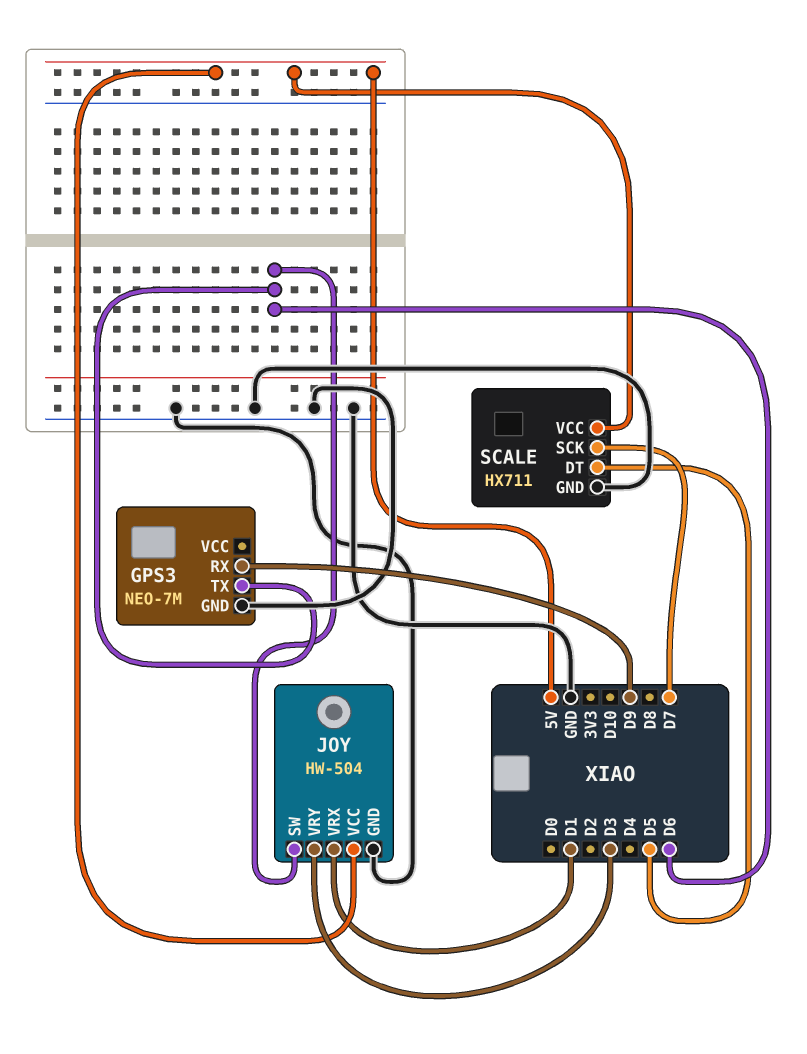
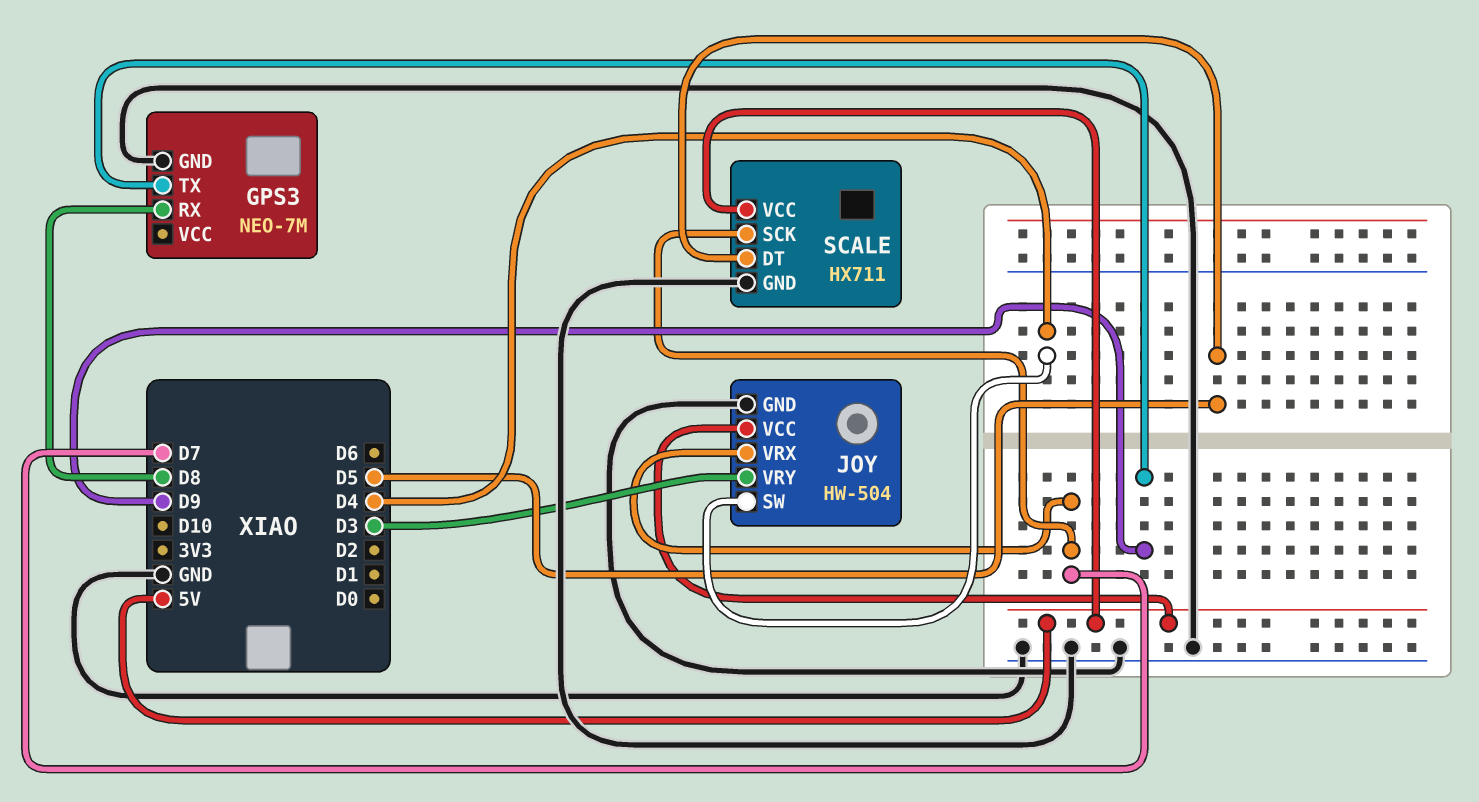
GPS3 pin RX: D9 -> D8
GPS3 pin TX: D6 -> D9
JOY pin SW: D6 -> D4
JOY pin VRX: D1 -> D7

